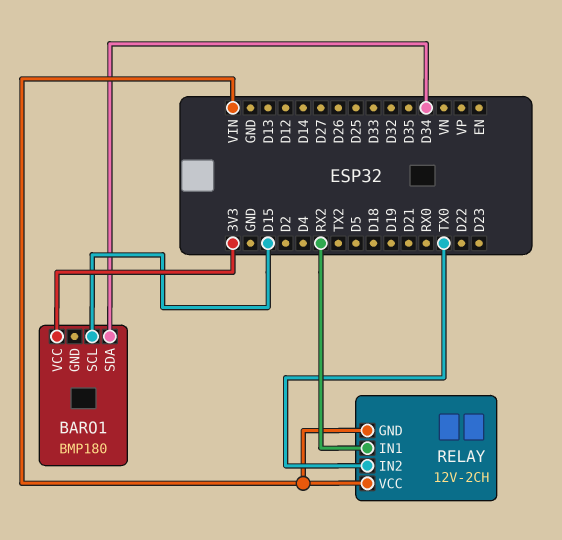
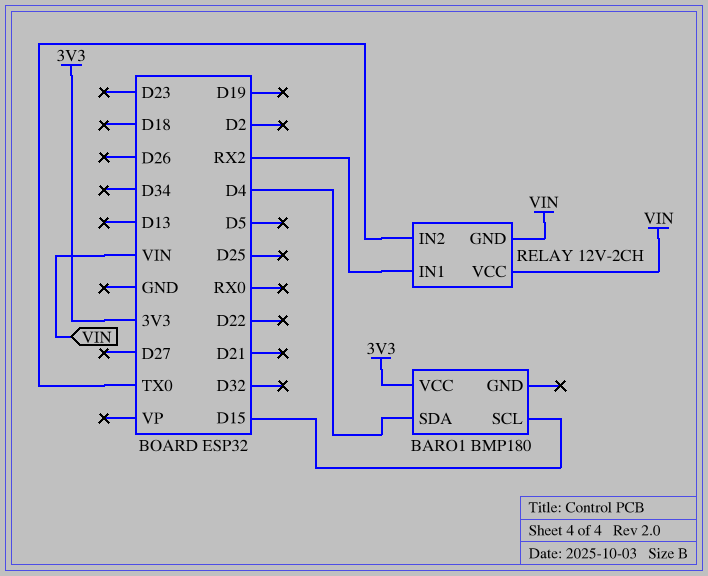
BARO1 pin SDA: D34 -> D4

